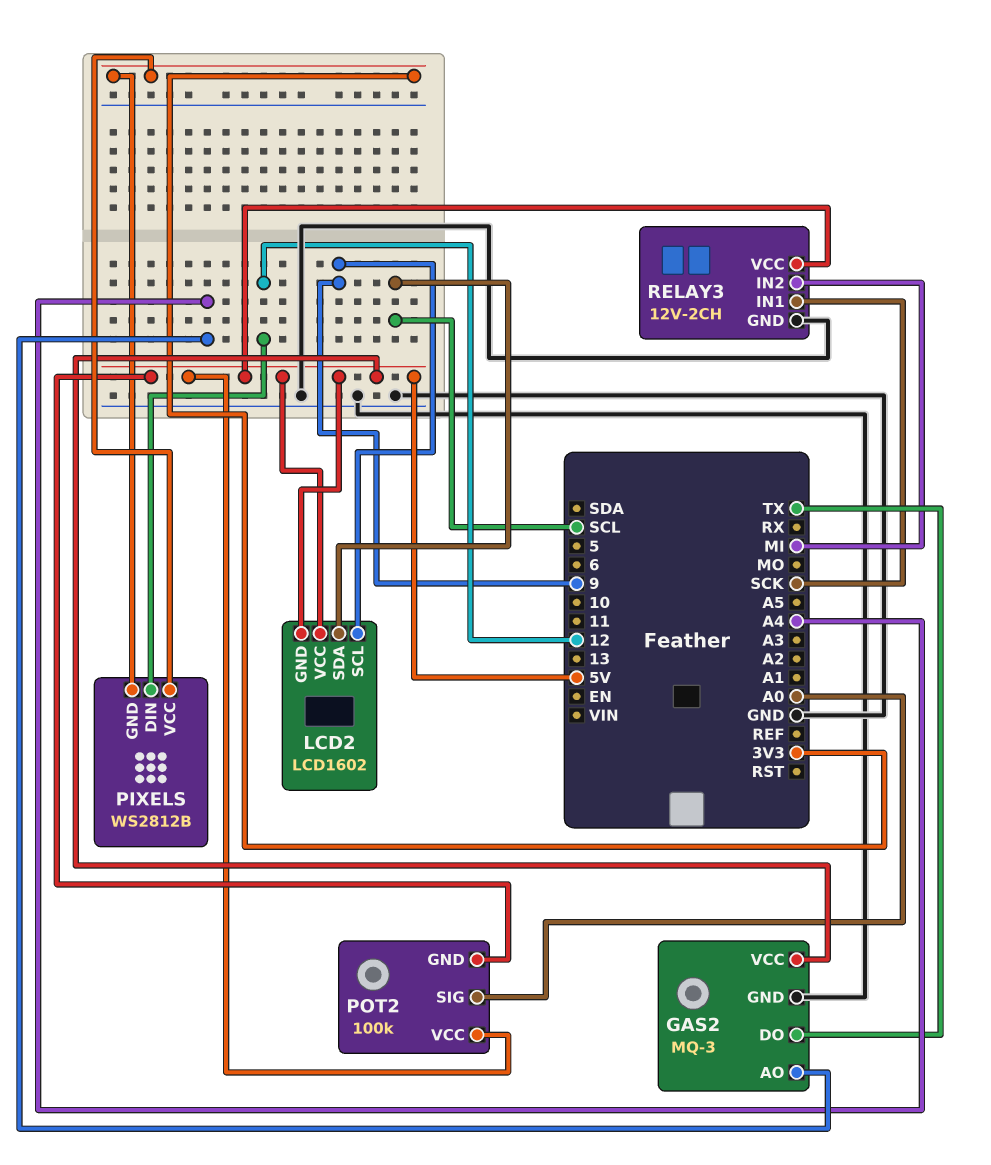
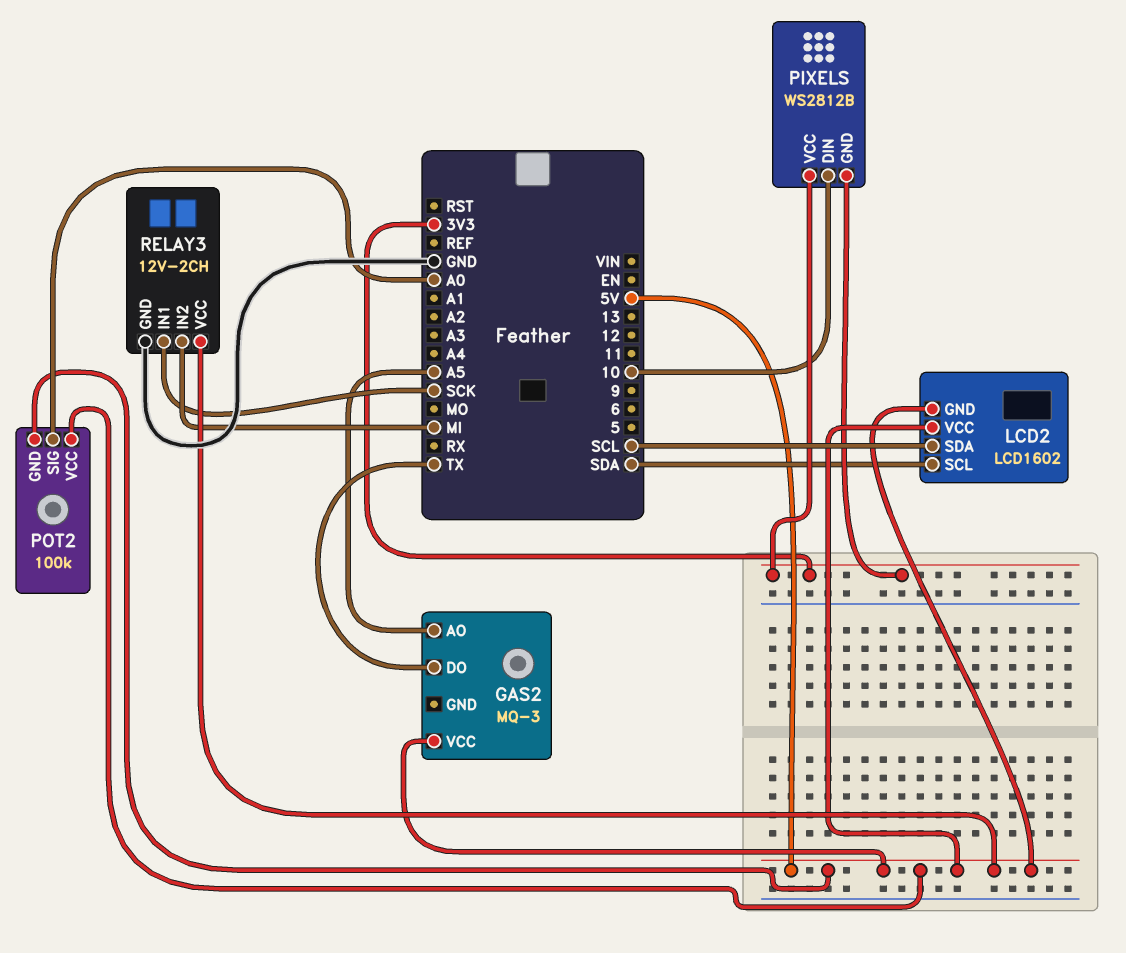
GAS2 pin AO: A4 -> A5
GAS2 pin GND: GND -> none
LCD2 pin SCL: 9 -> SDA
PIXELS pin DIN: 12 -> 10

